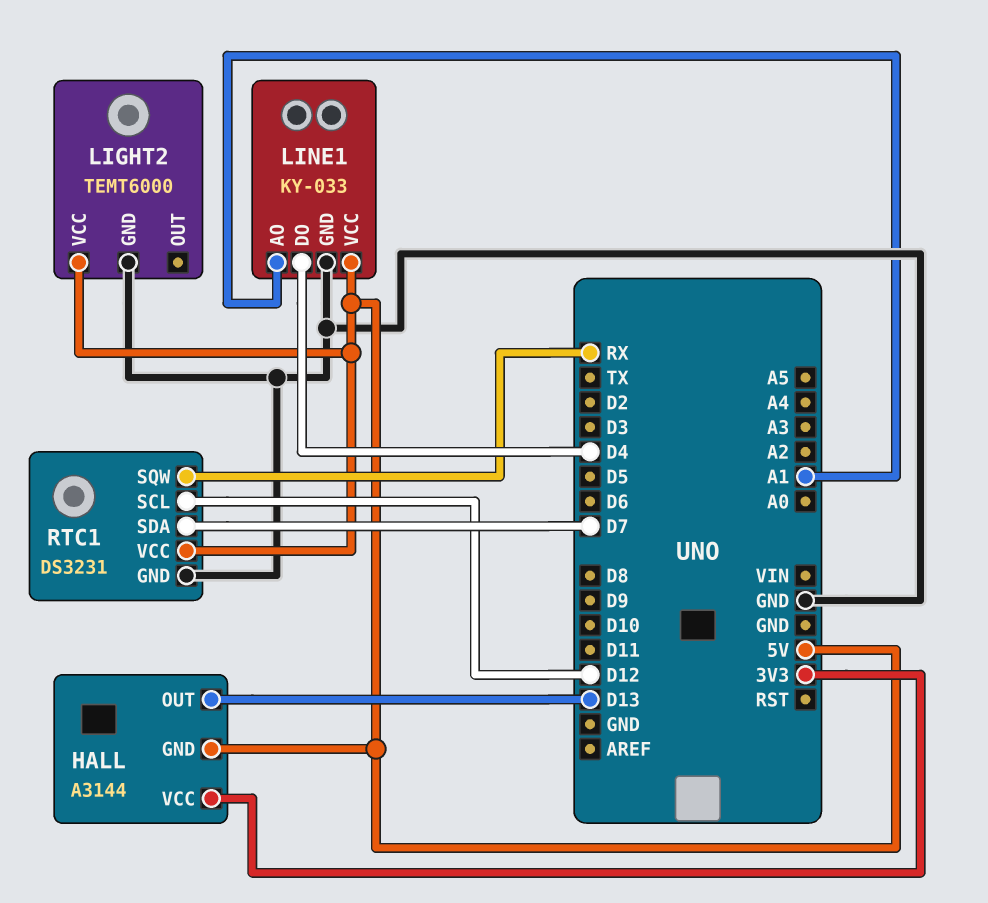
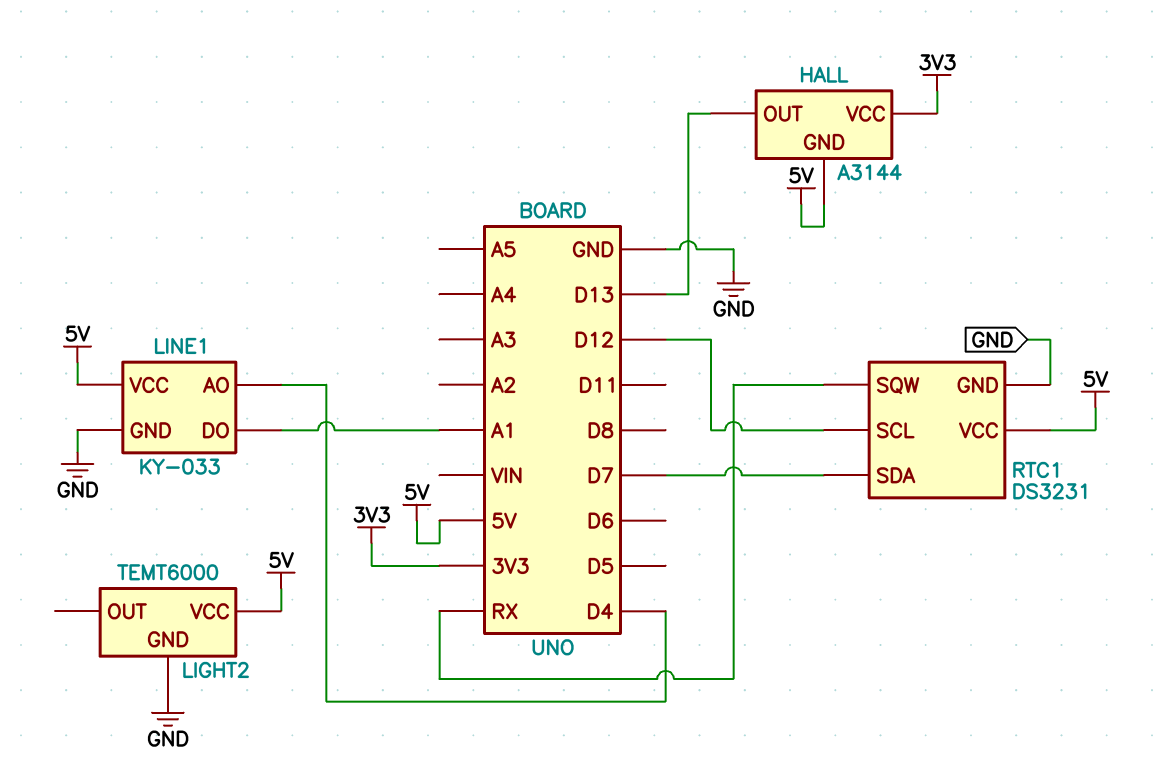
LINE1 pin AO: A1 -> D4
LINE1 pin DO: D4 -> A1

